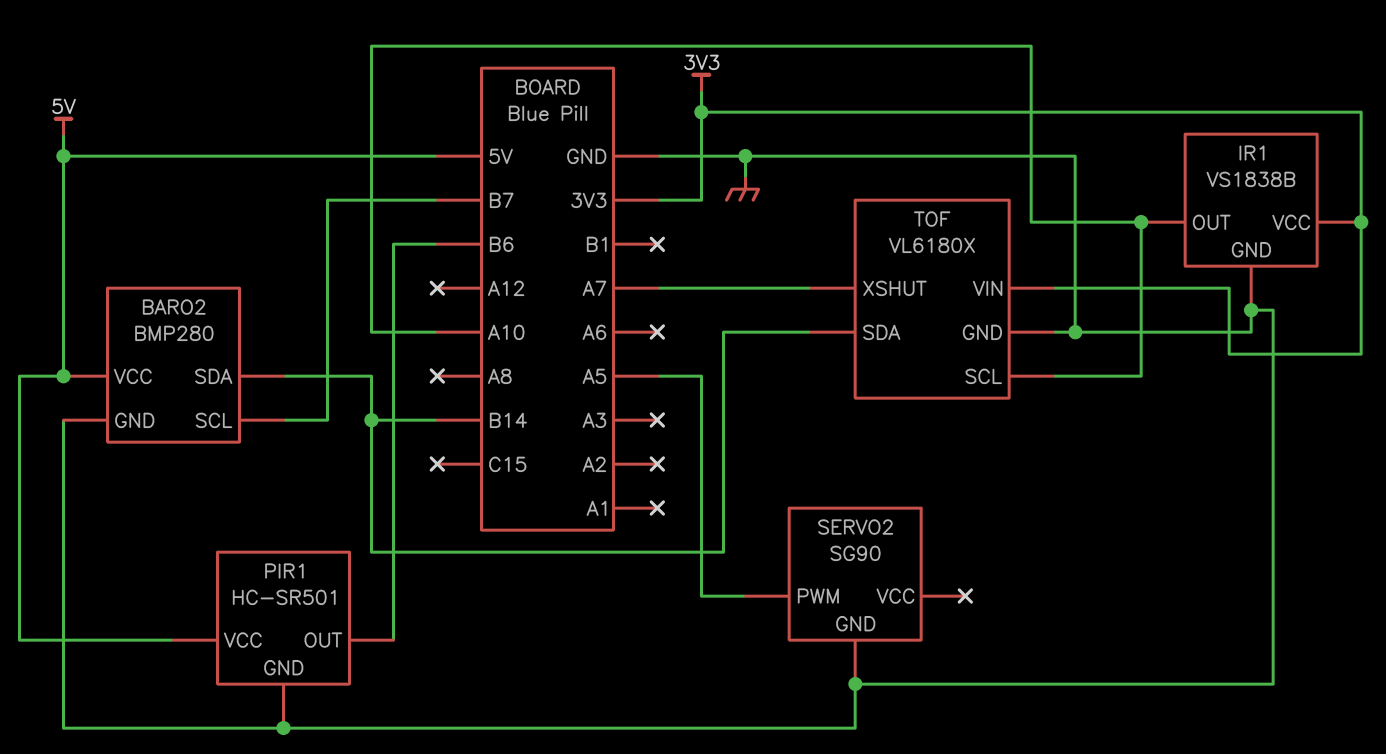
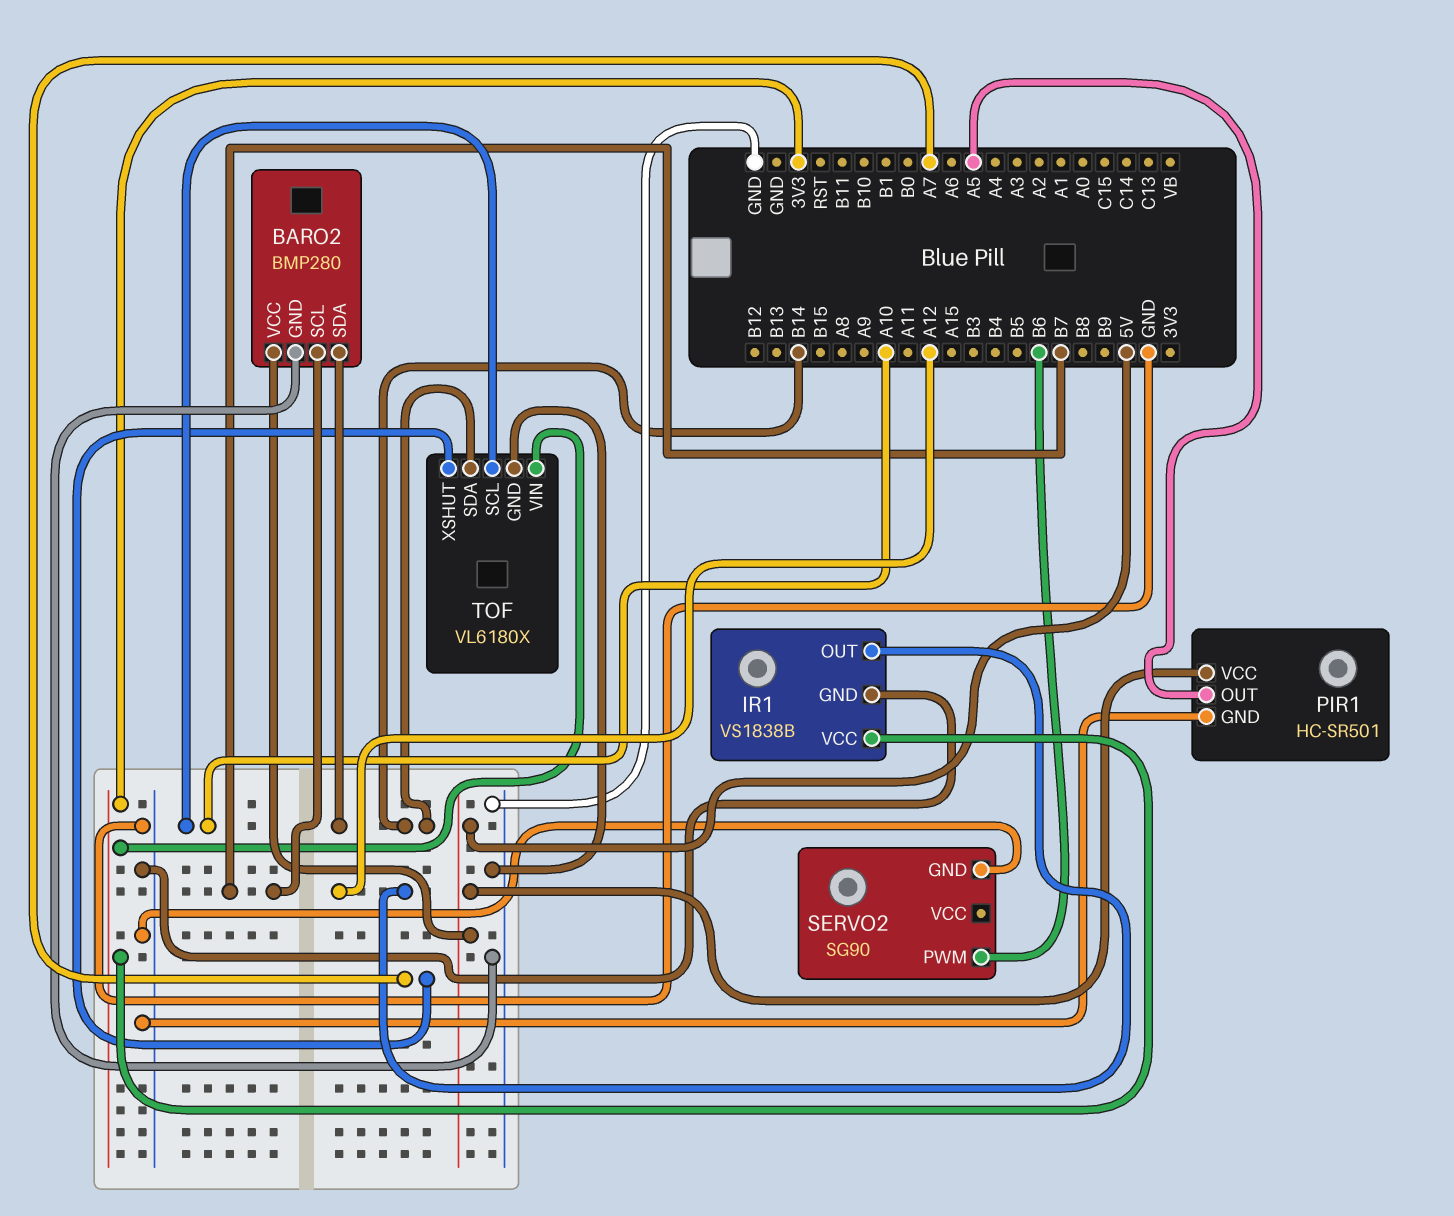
IR1 pin OUT: A10 -> A12
PIR1 pin OUT: B6 -> A5
SERVO2 pin PWM: A5 -> B6

